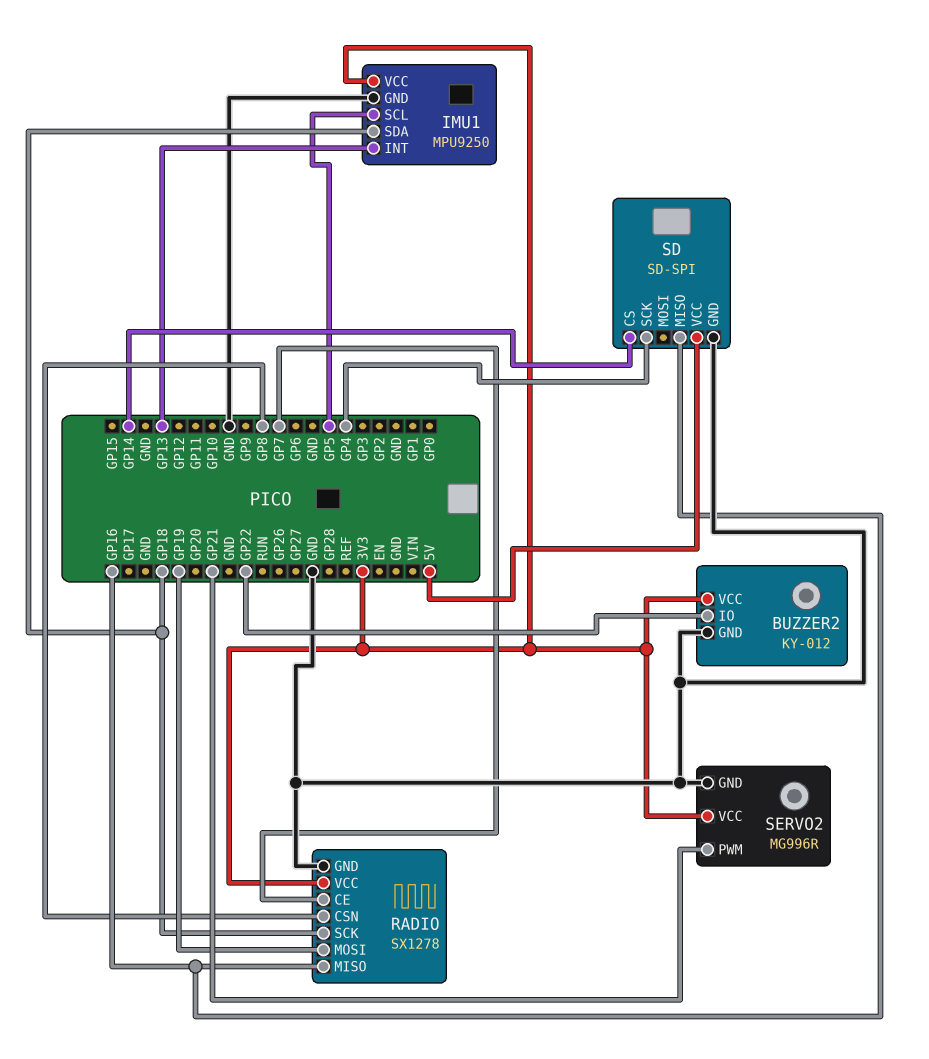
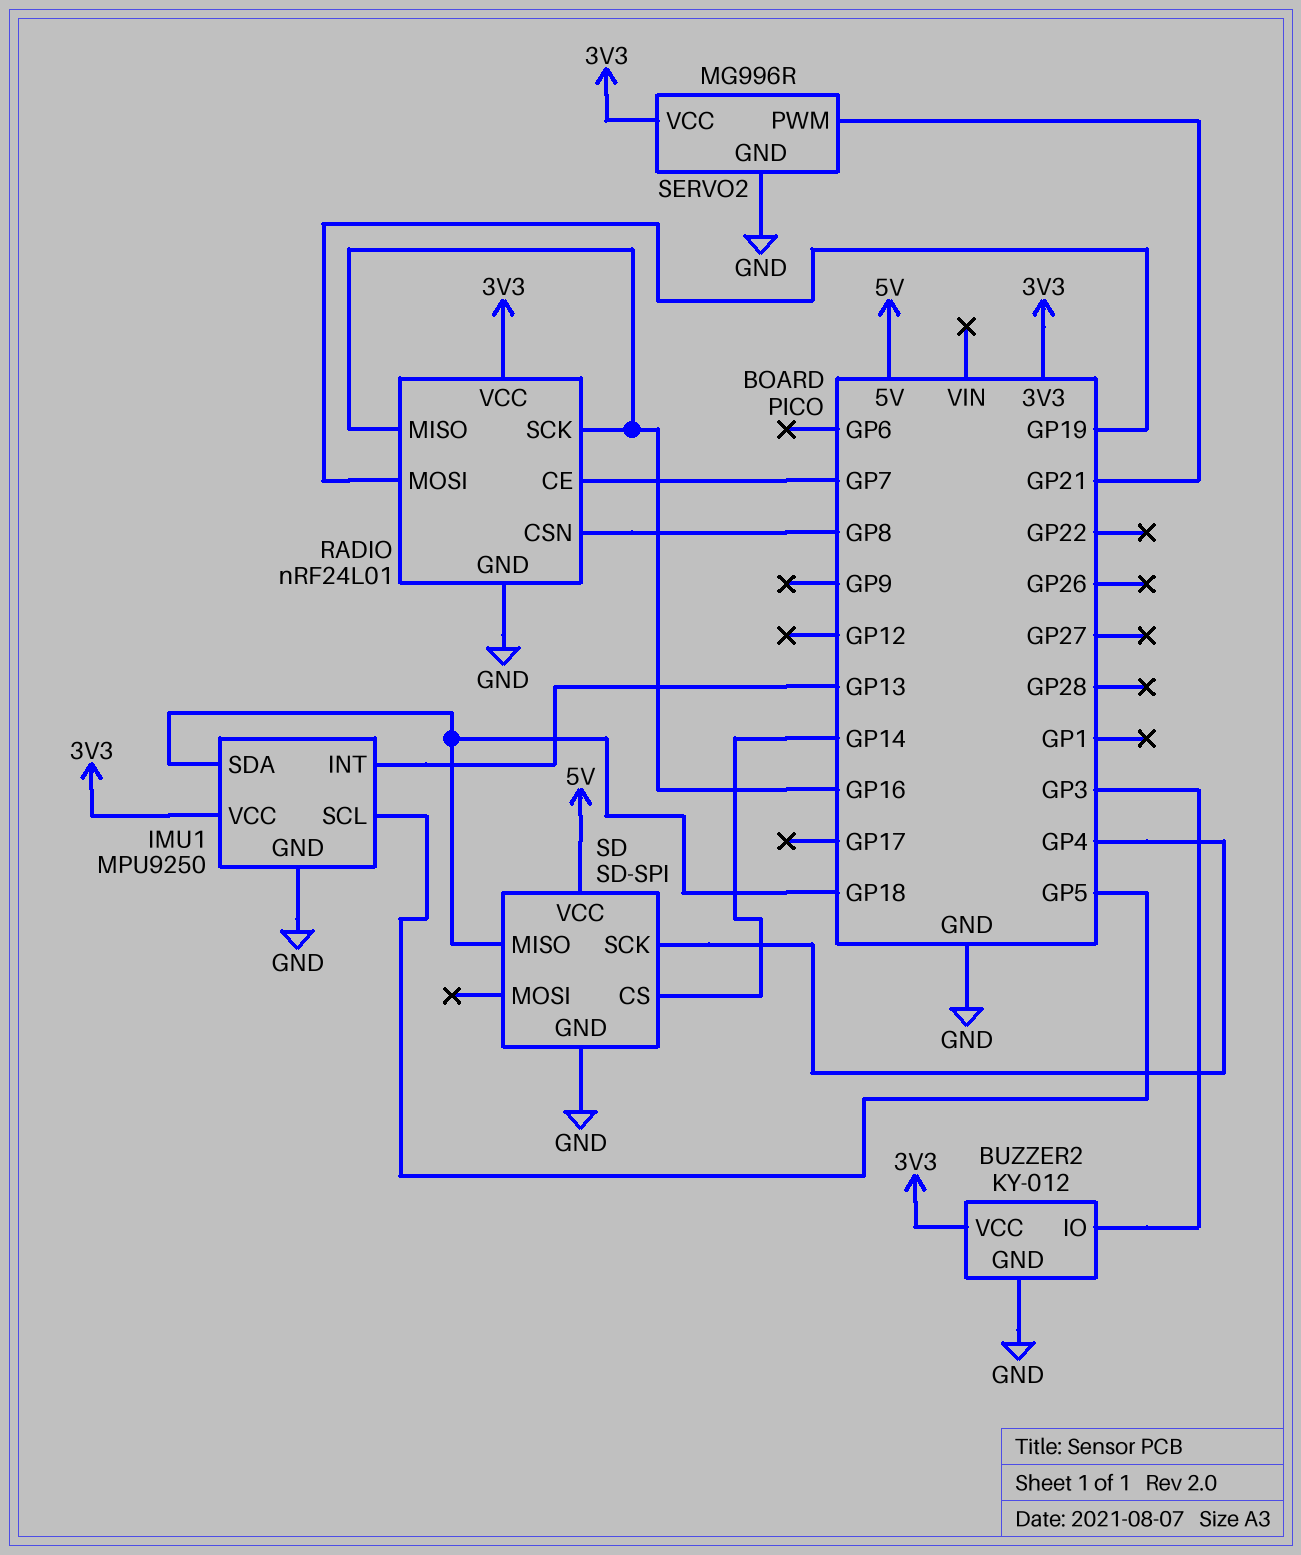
BUZZER2 pin IO: GP22 -> GP3
RADIO: SX1278 -> nRF24L01
RADIO pin SCK: GP18 -> GP16
SD pin MISO: GP16 -> GP18

